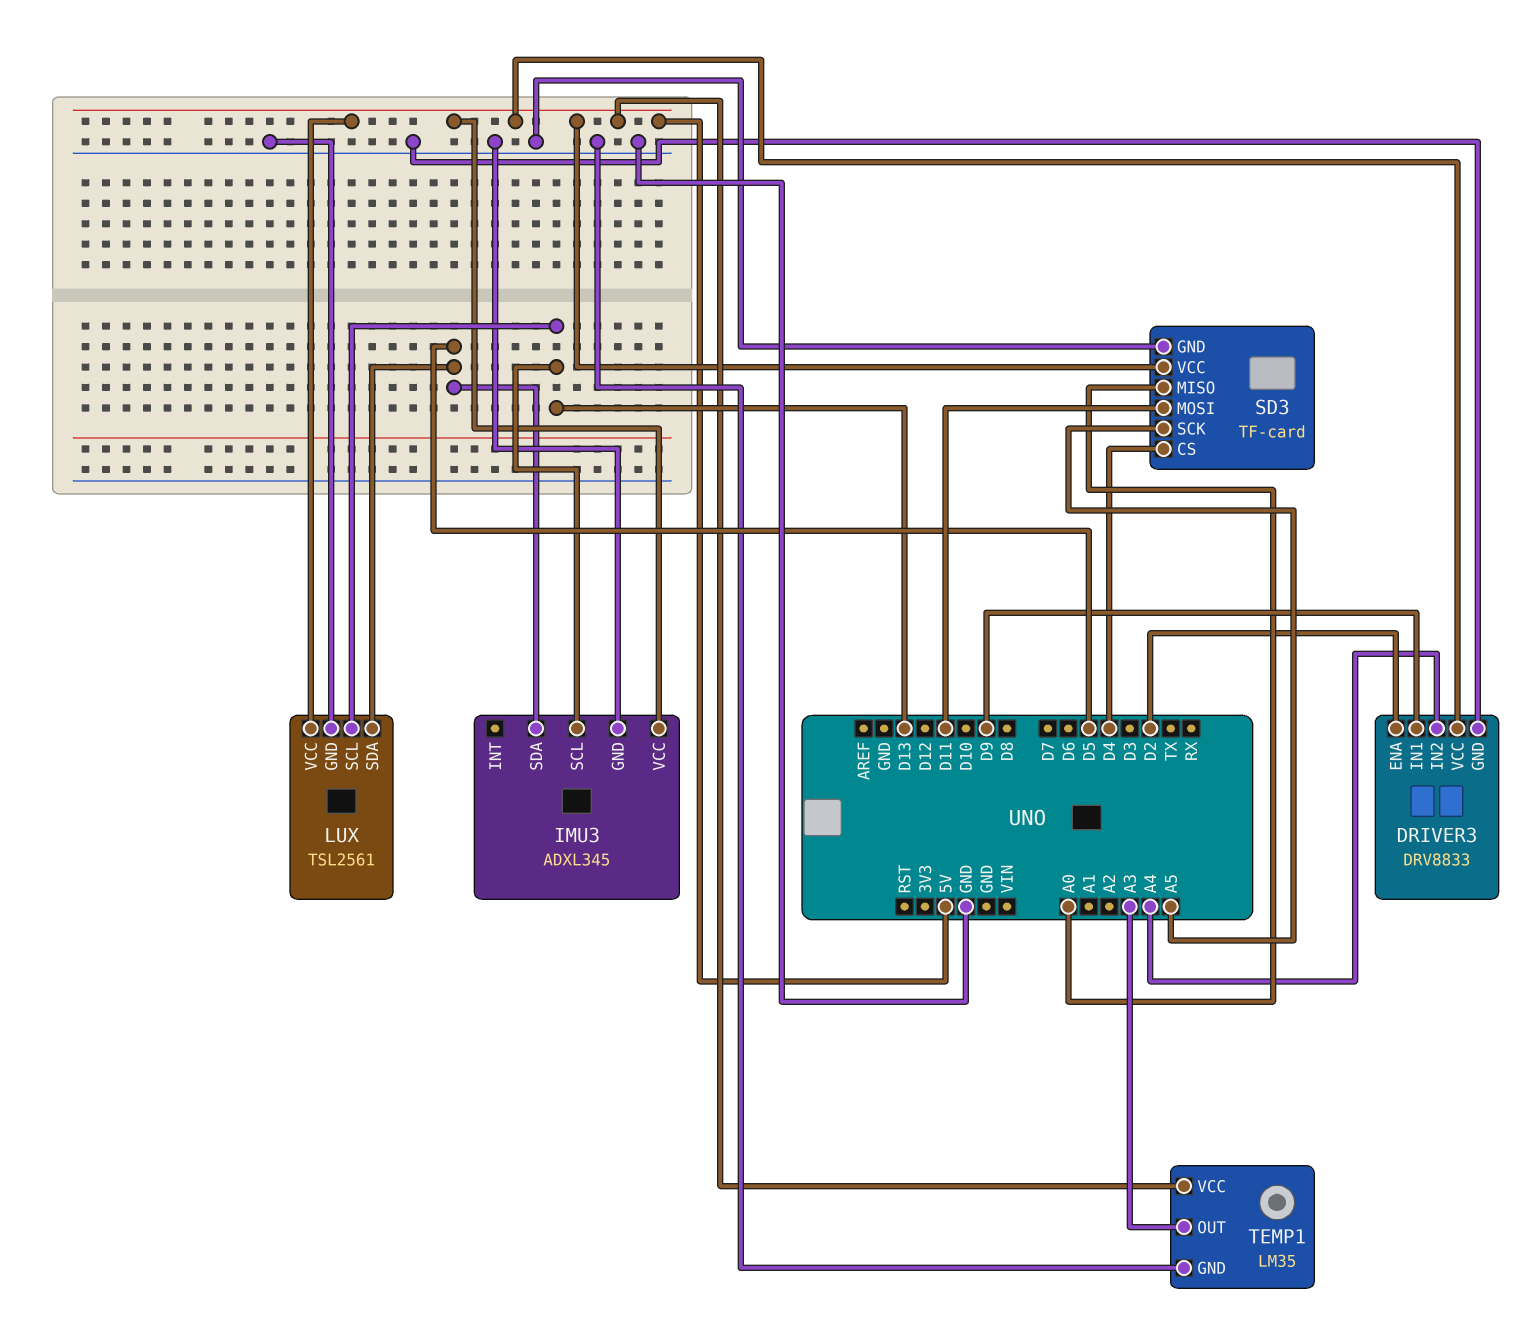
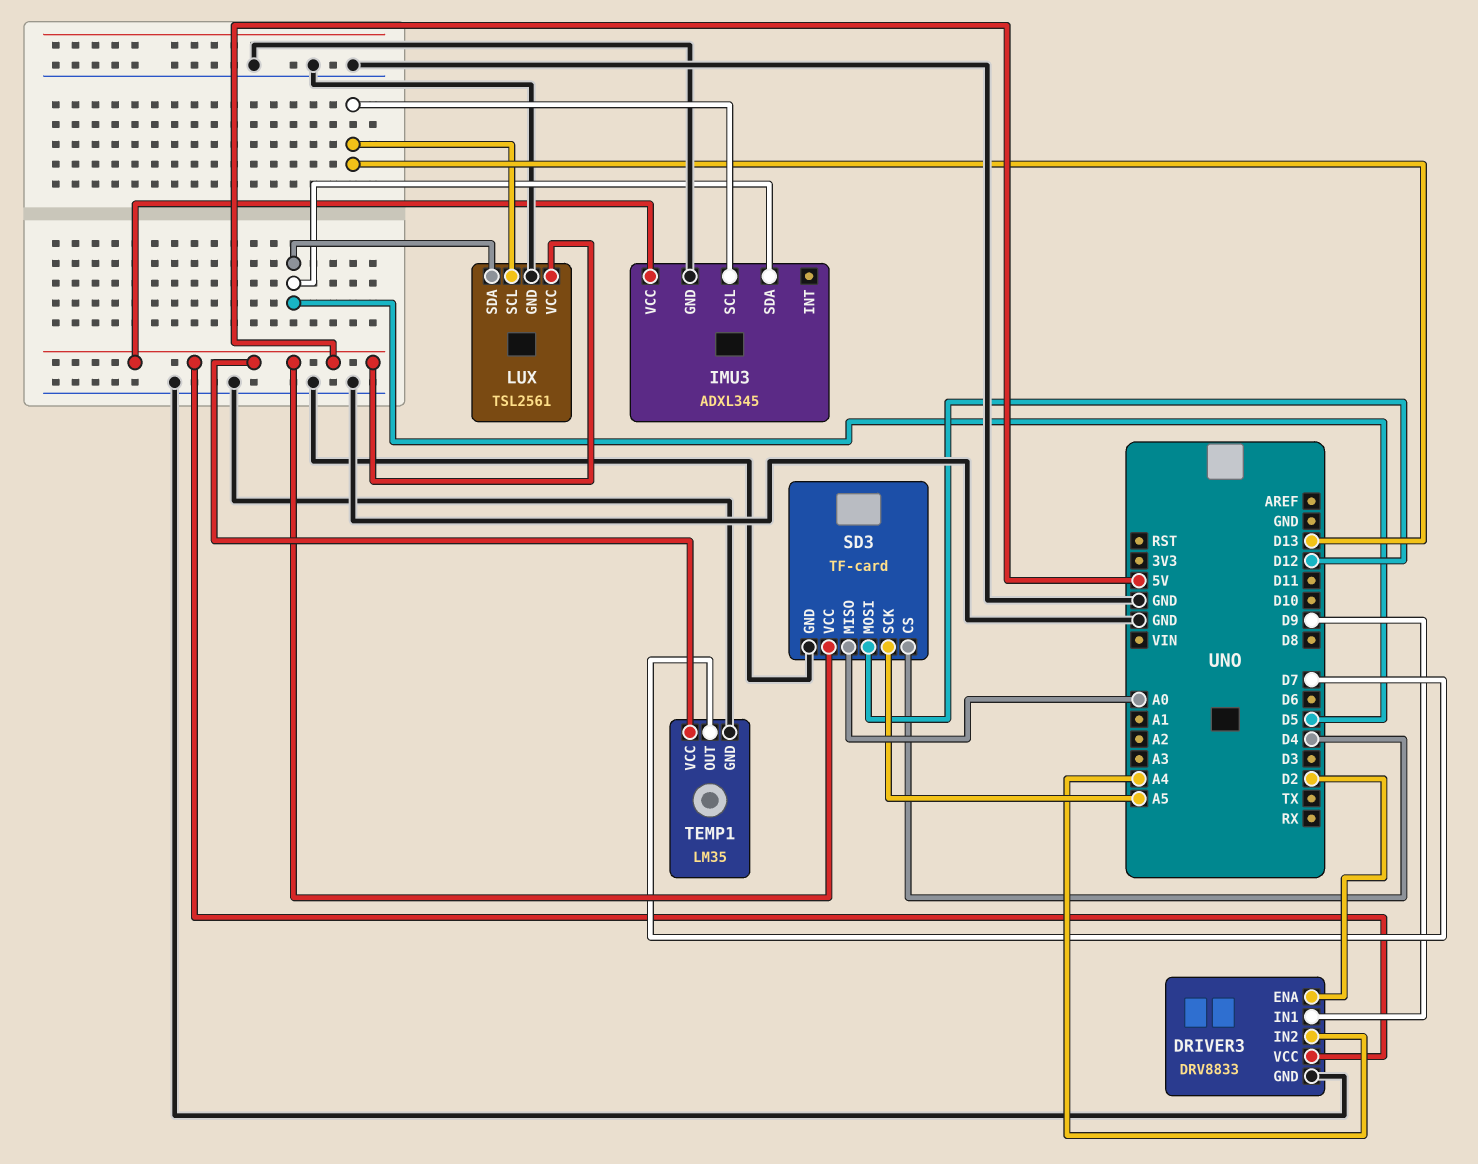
SD3 pin MOSI: D11 -> D12
TEMP1 pin OUT: A3 -> D7

